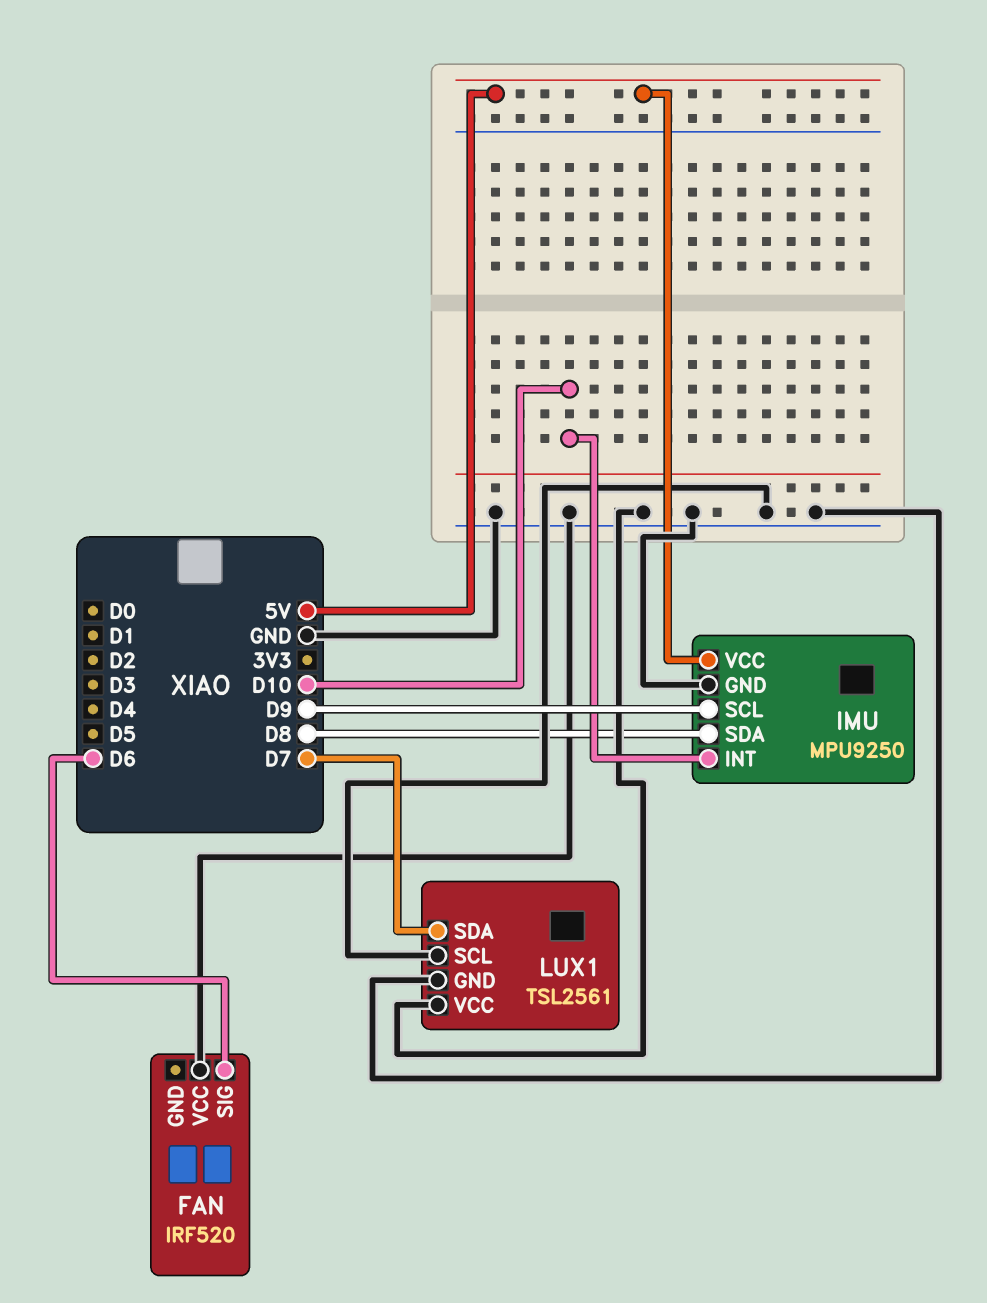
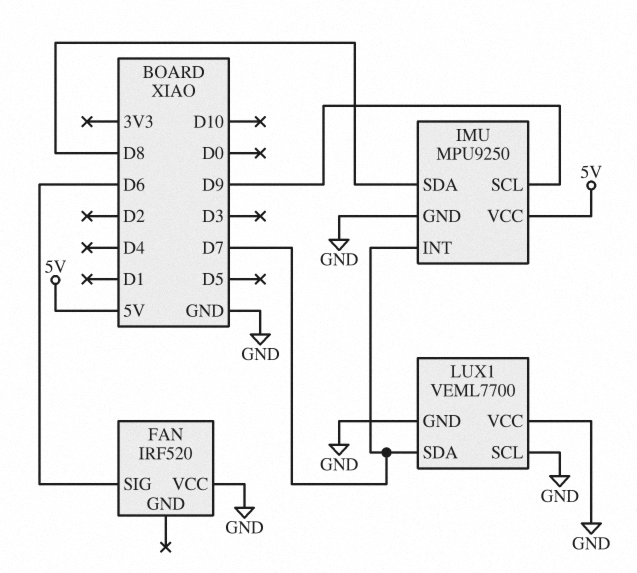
IMU pin INT: D10 -> D7
LUX1: TSL2561 -> VEML7700

